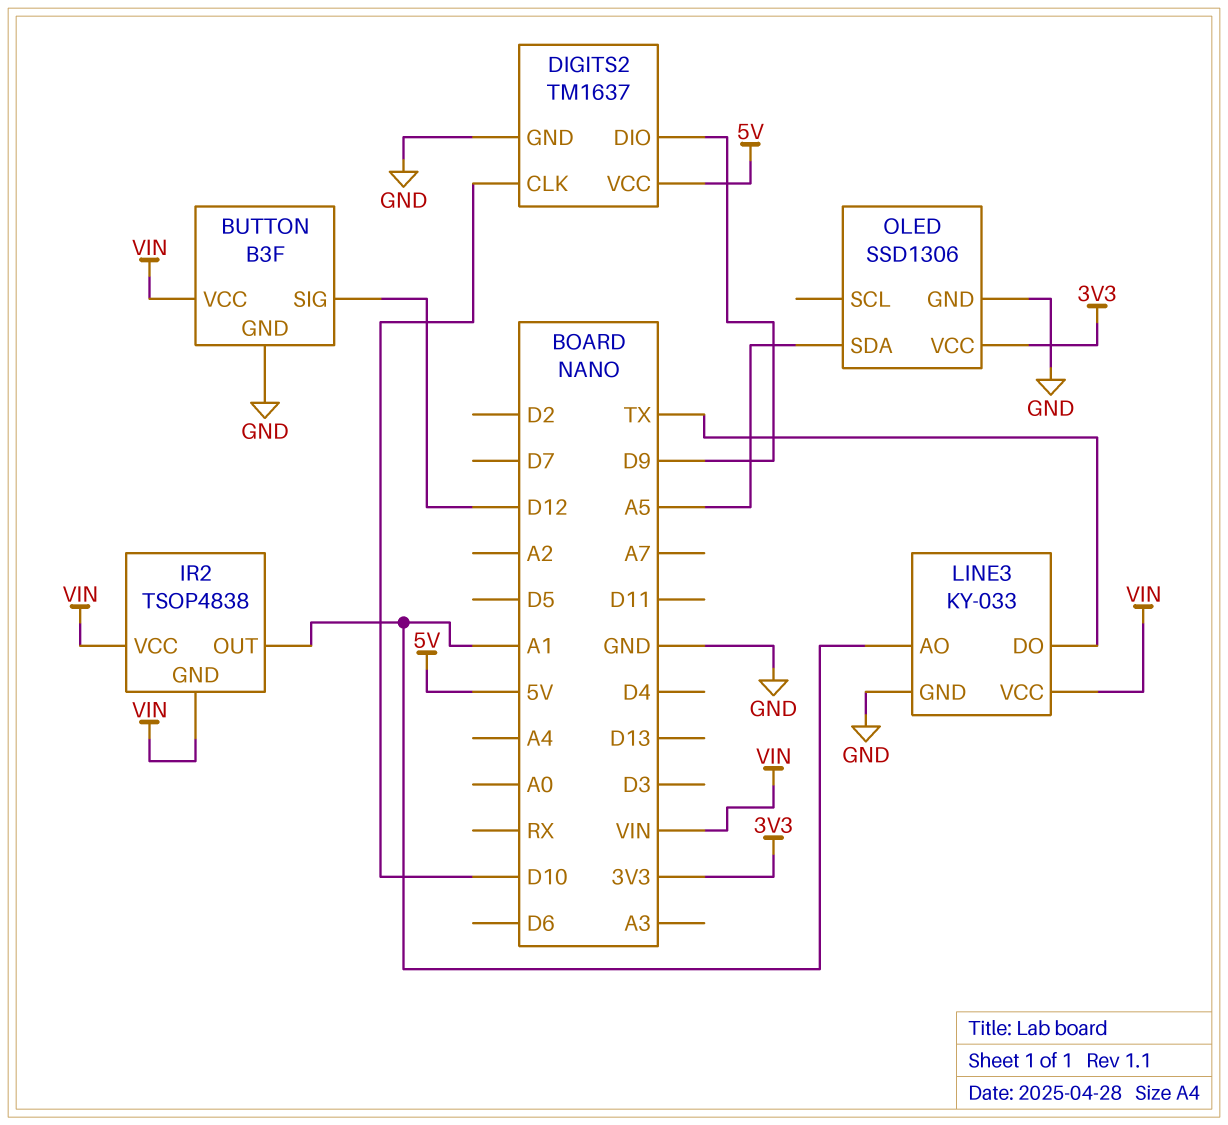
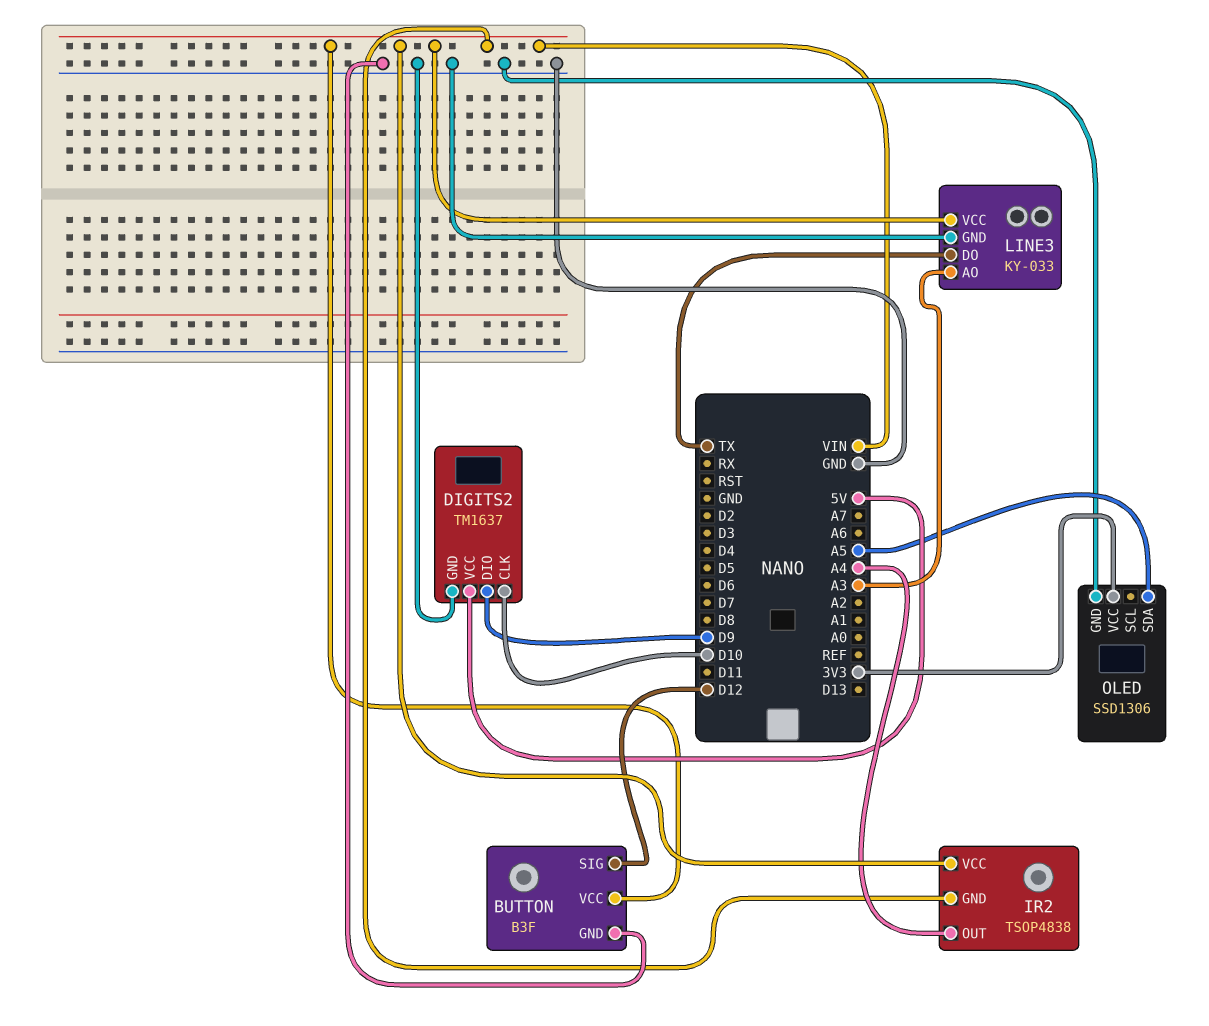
IR2 pin OUT: A1 -> A4
LINE3 pin AO: A1 -> A3

